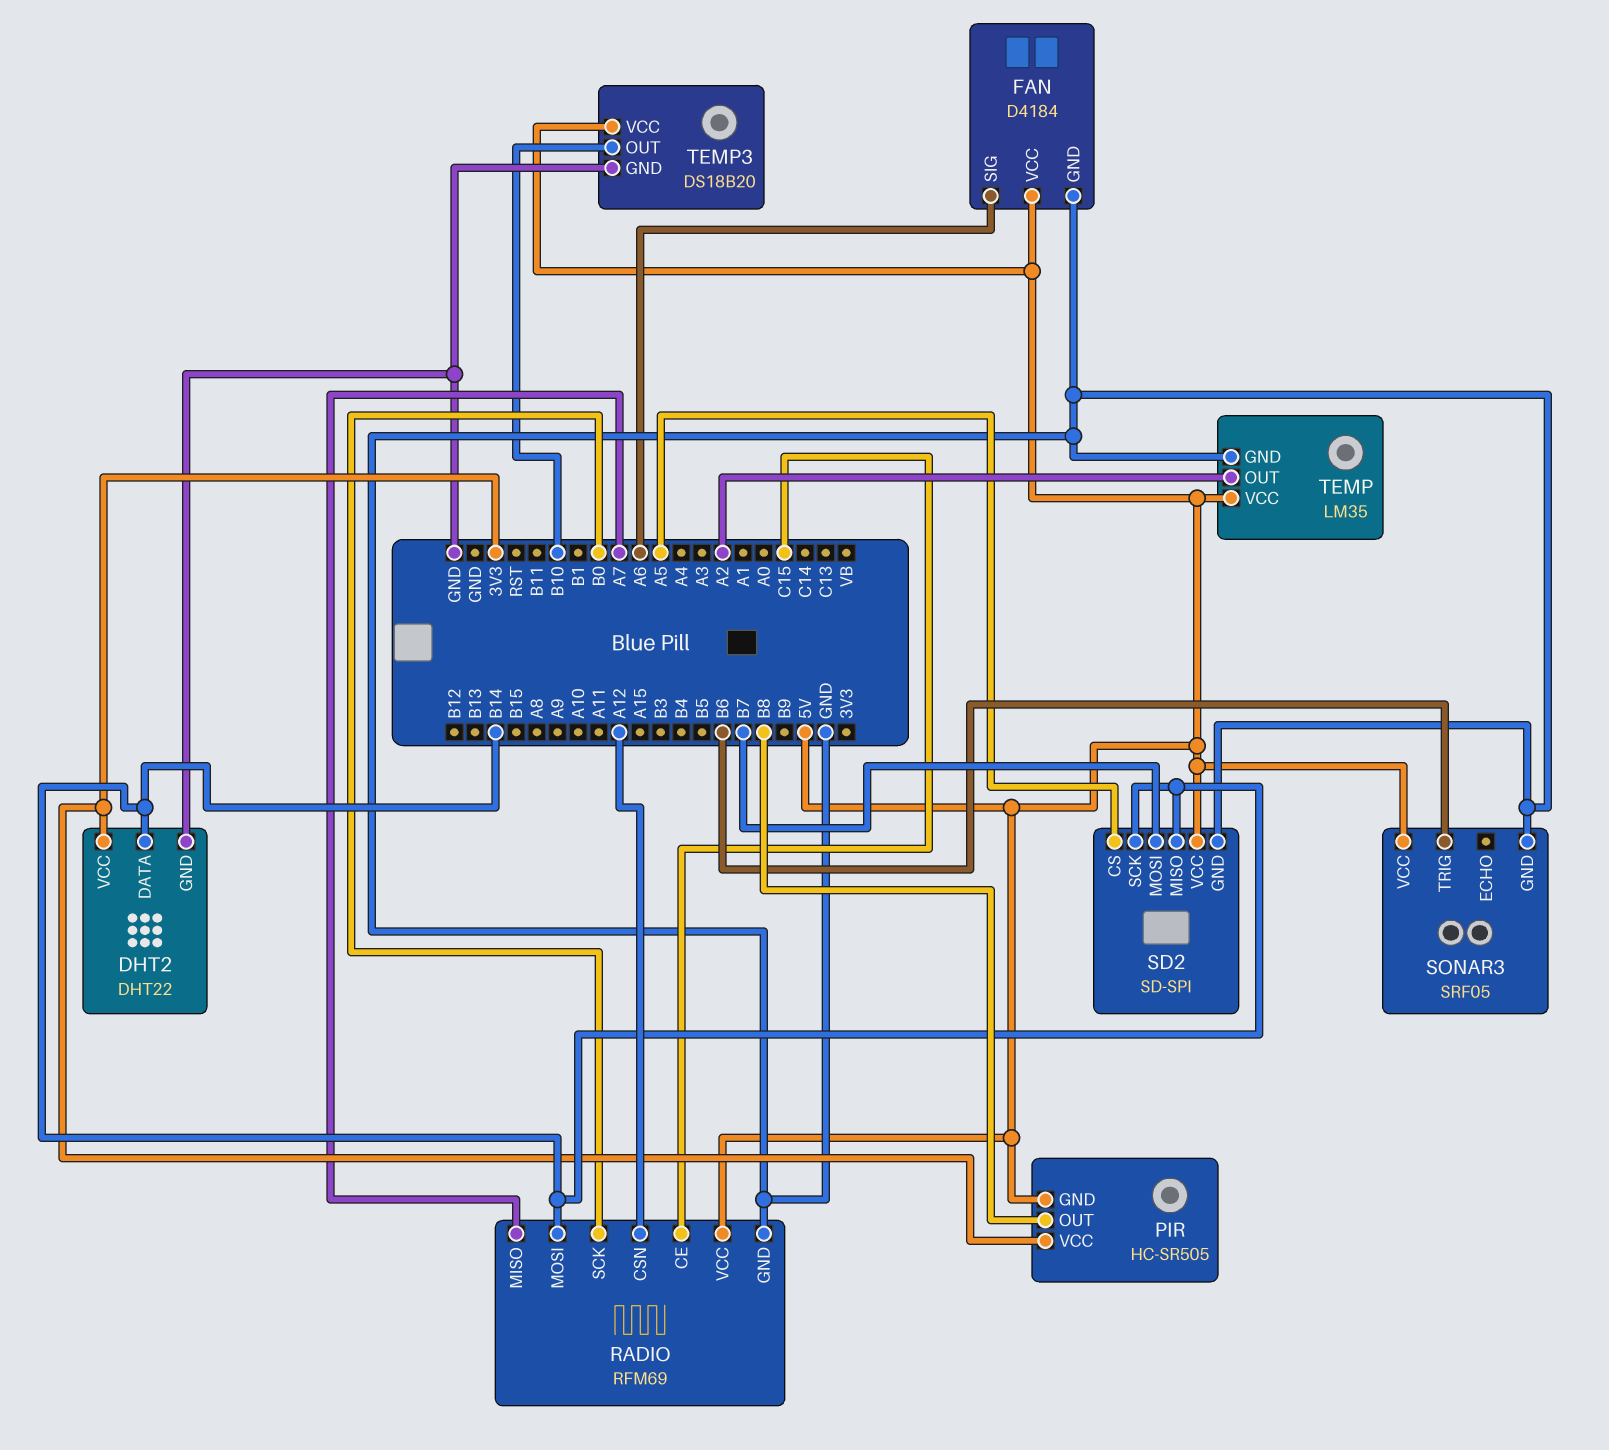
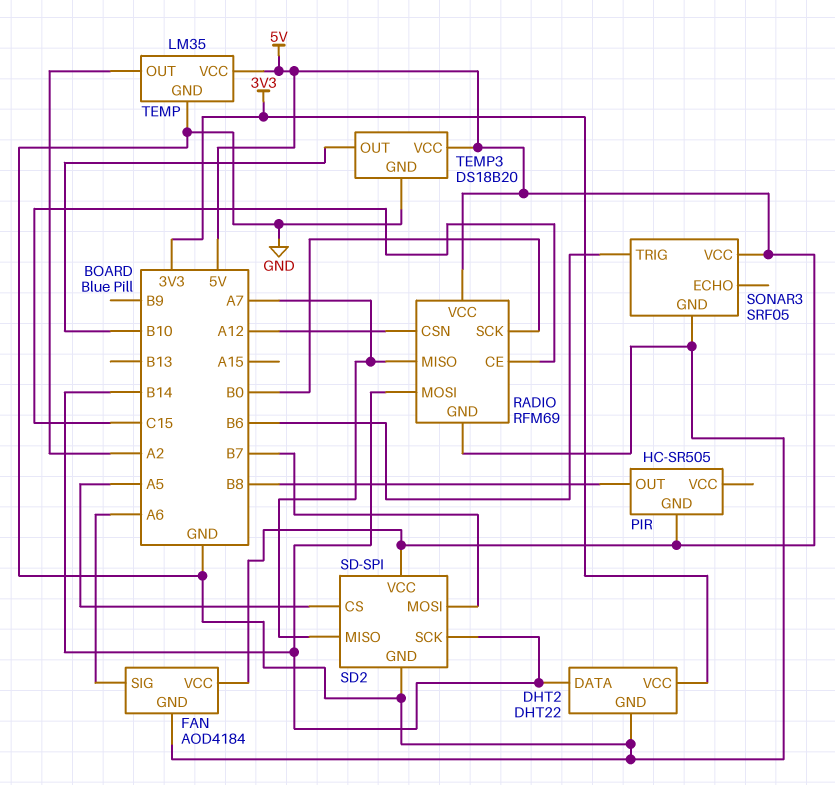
FAN: D4184 -> AOD4184
PIR pin VCC: 3V3 -> none
SD2 pin MISO: B14 -> A7

